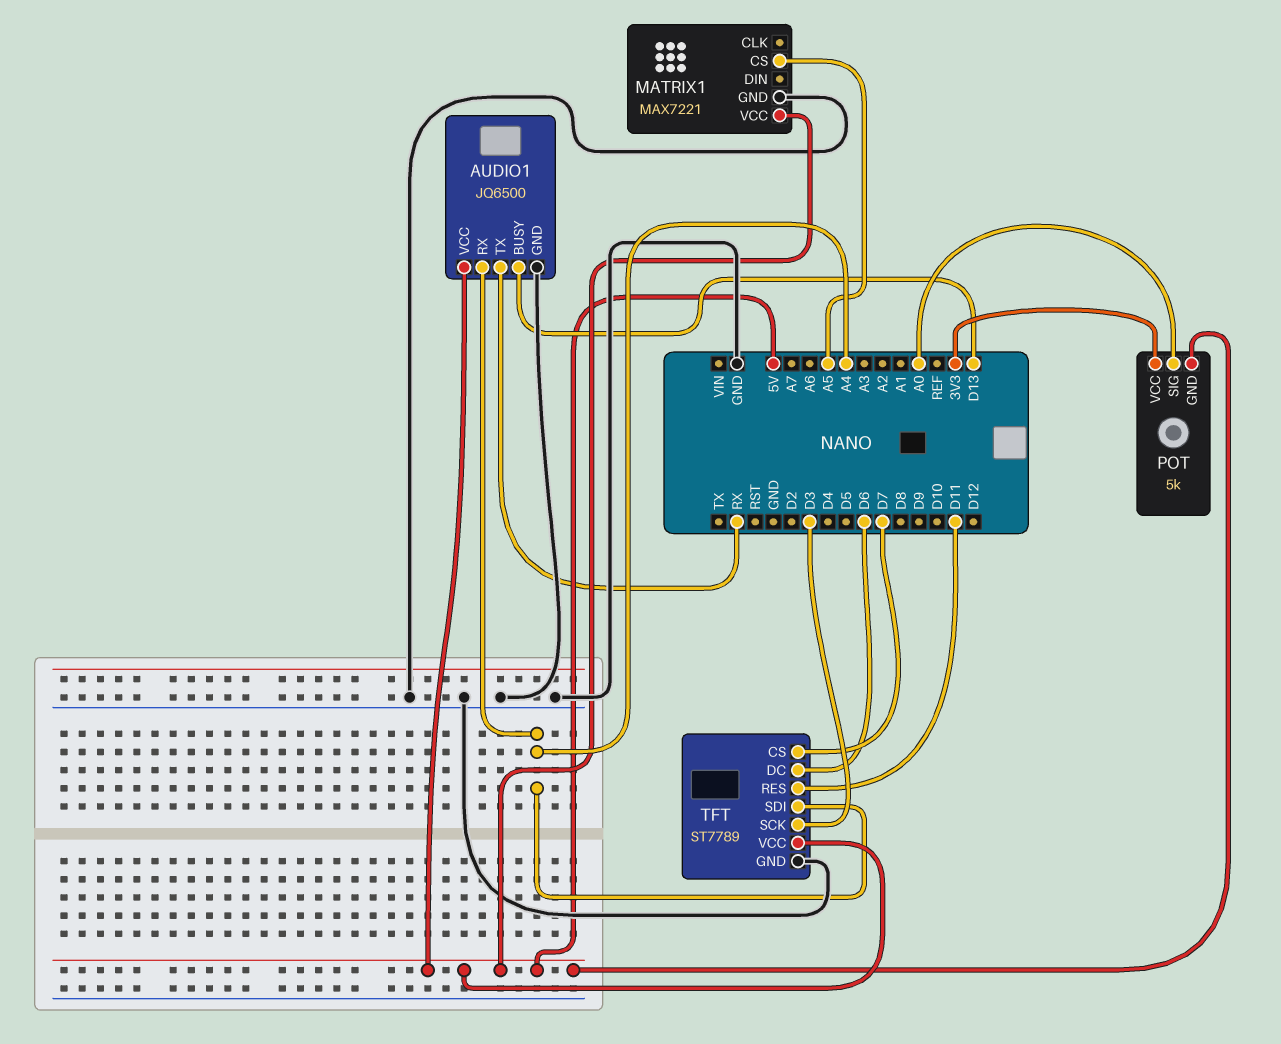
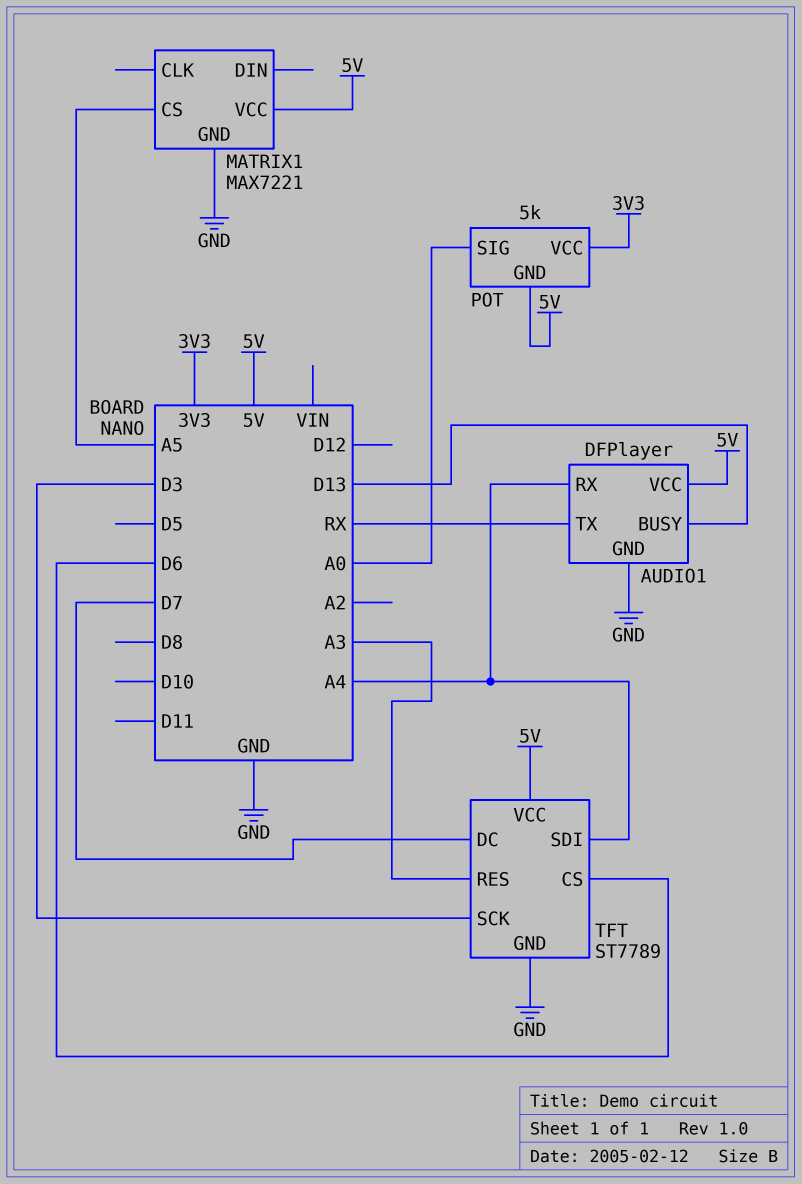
AUDIO1: JQ6500 -> DFPlayer
TFT pin CS: D7 -> D6
TFT pin DC: D6 -> D7
TFT pin RES: D11 -> A3

